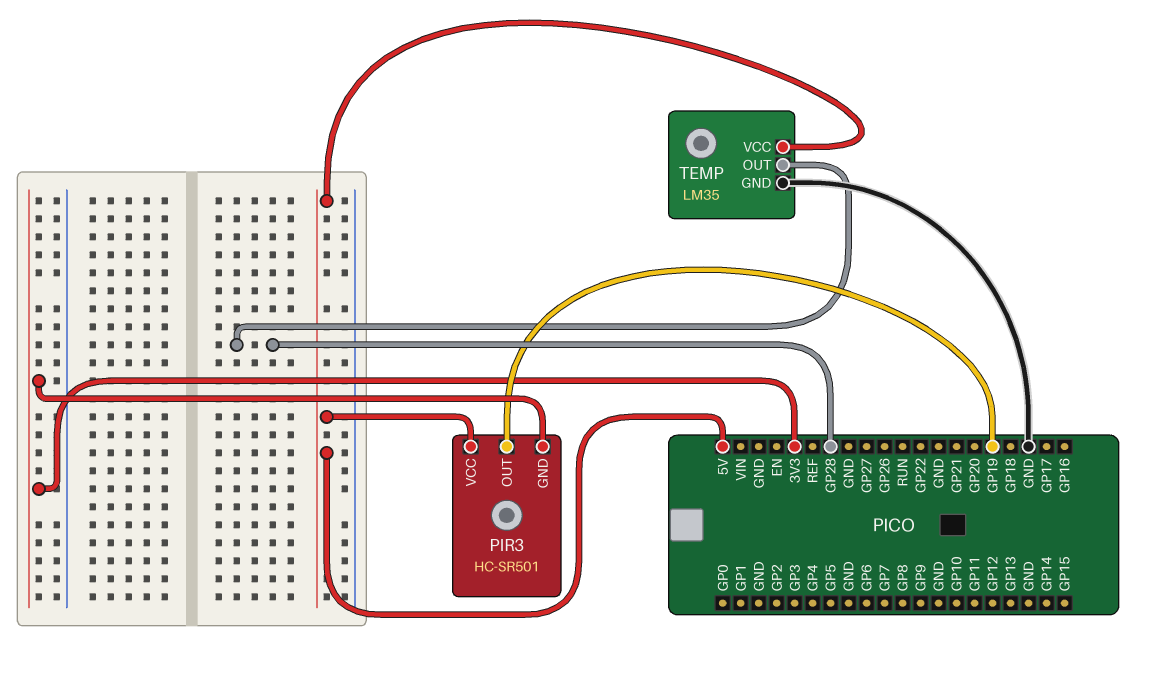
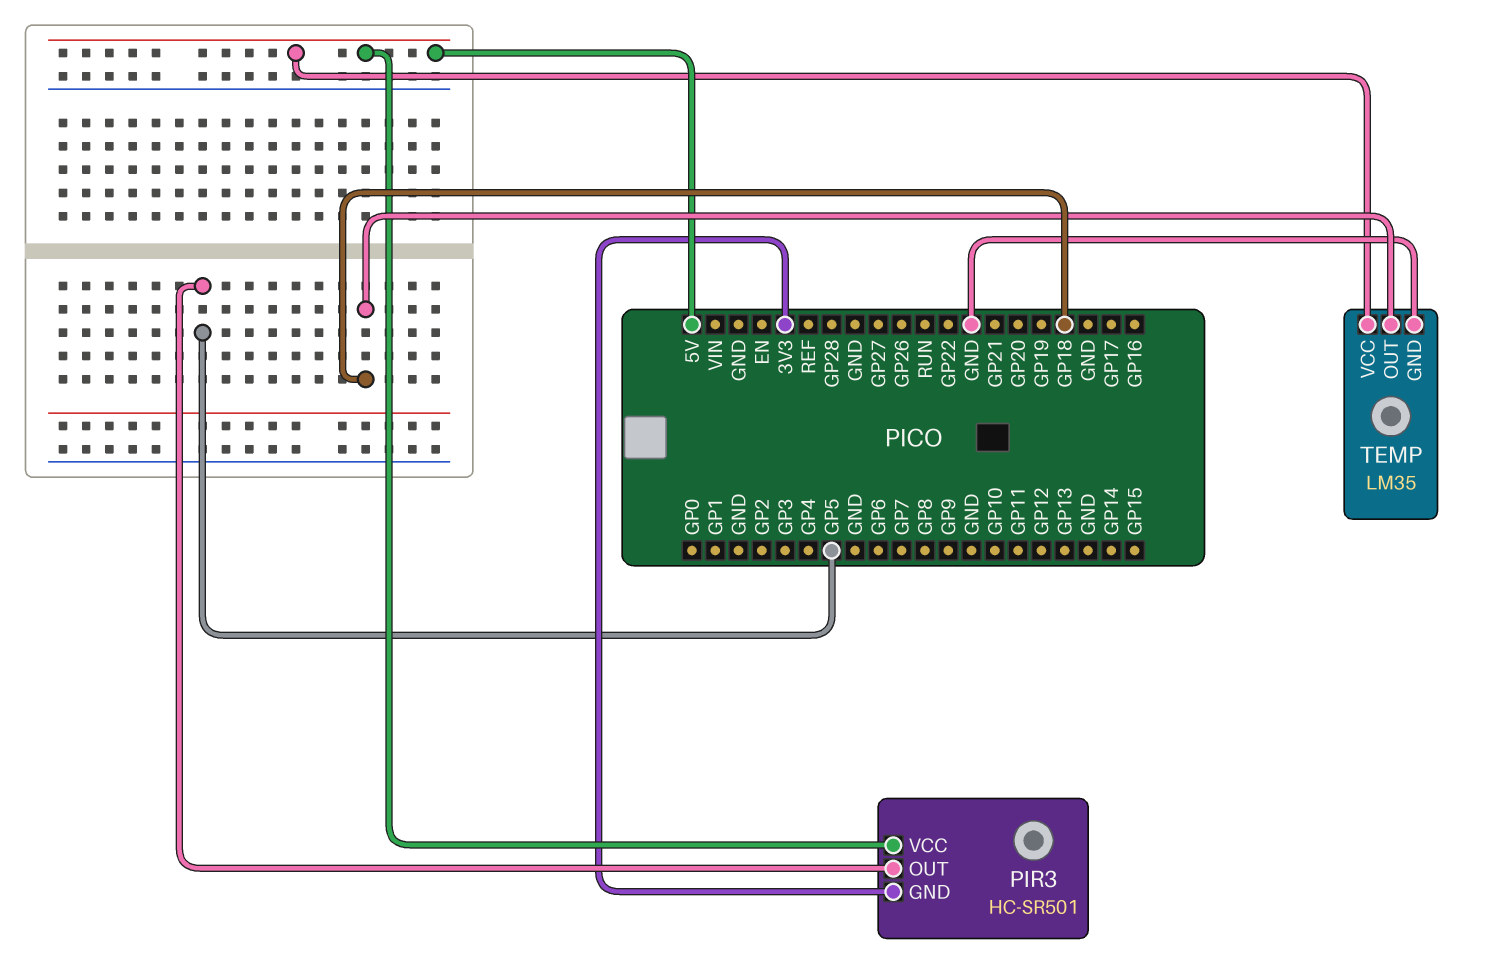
PIR3 pin OUT: GP19 -> GP5
TEMP pin OUT: GP28 -> GP18

